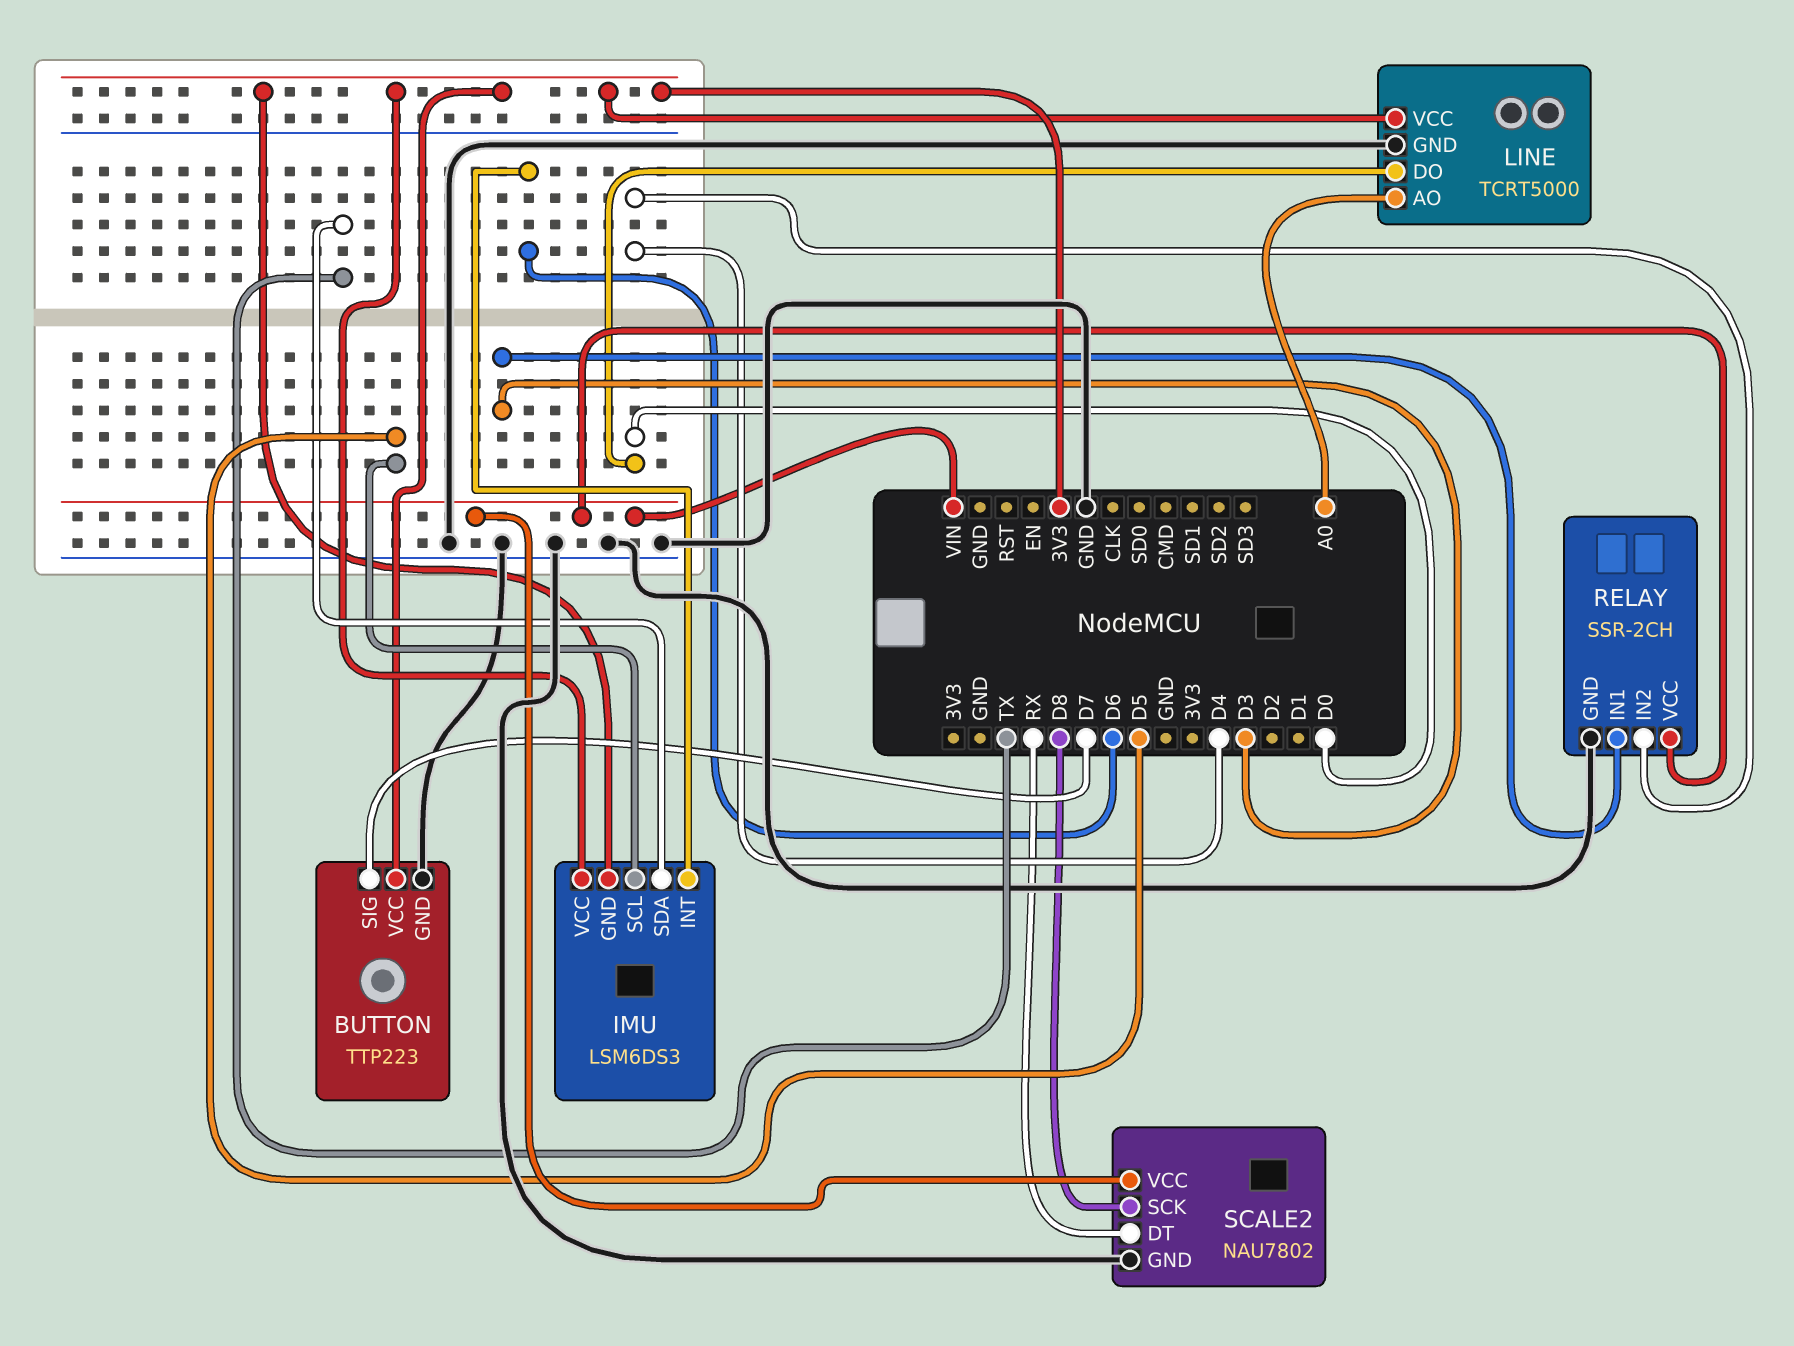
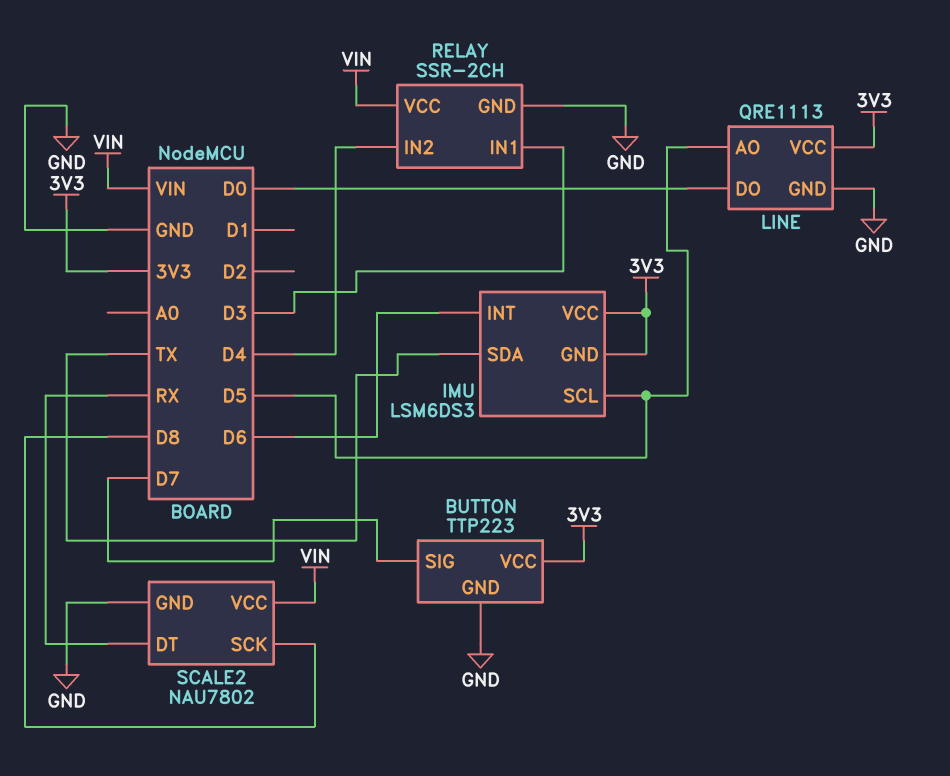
LINE: TCRT5000 -> QRE1113
LINE pin AO: A0 -> D5

